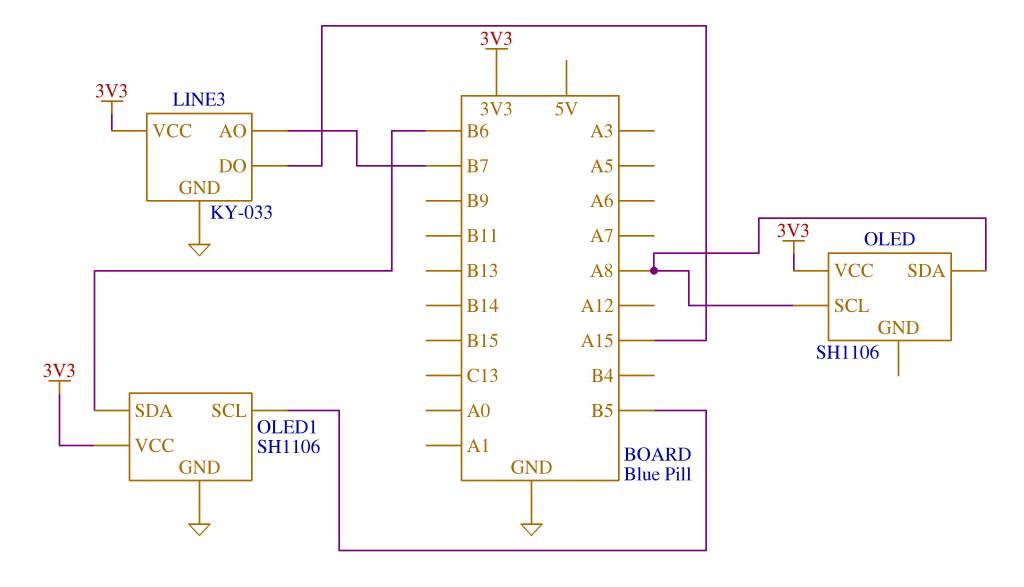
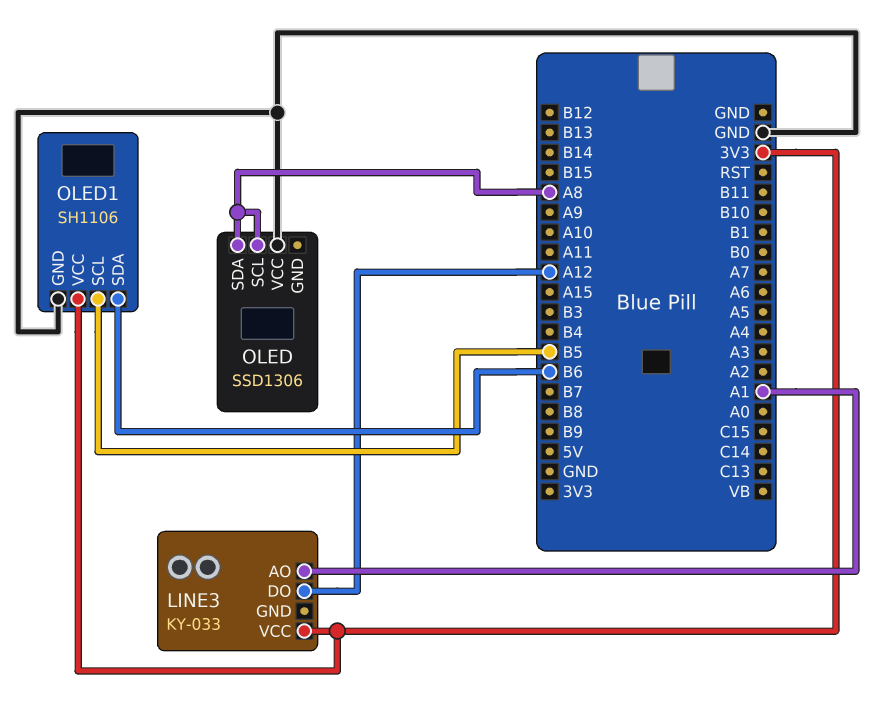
LINE3 pin AO: B7 -> A1
LINE3 pin DO: A15 -> A12
LINE3 pin GND: GND -> none
OLED: SH1106 -> SSD1306
OLED pin VCC: 3V3 -> GND

